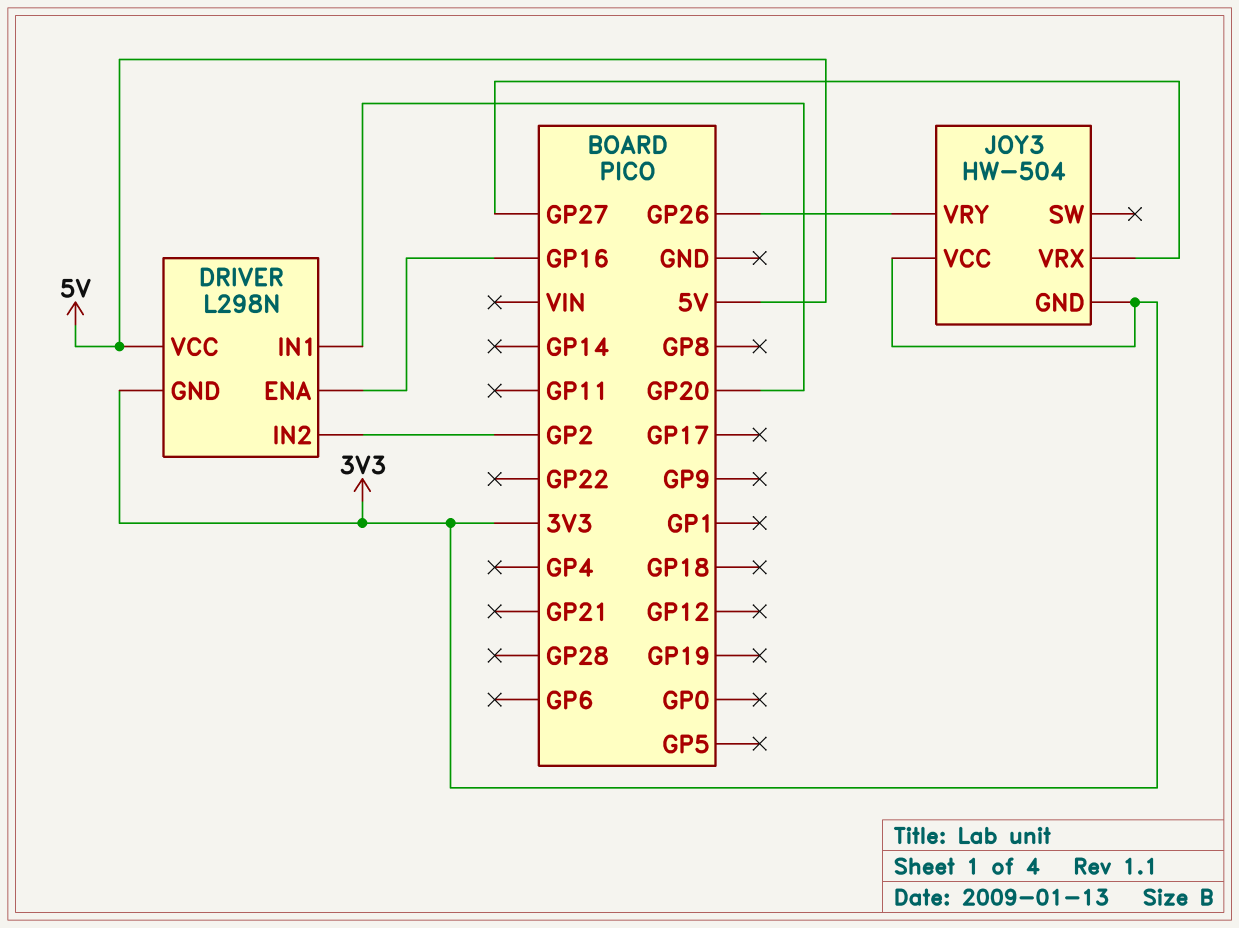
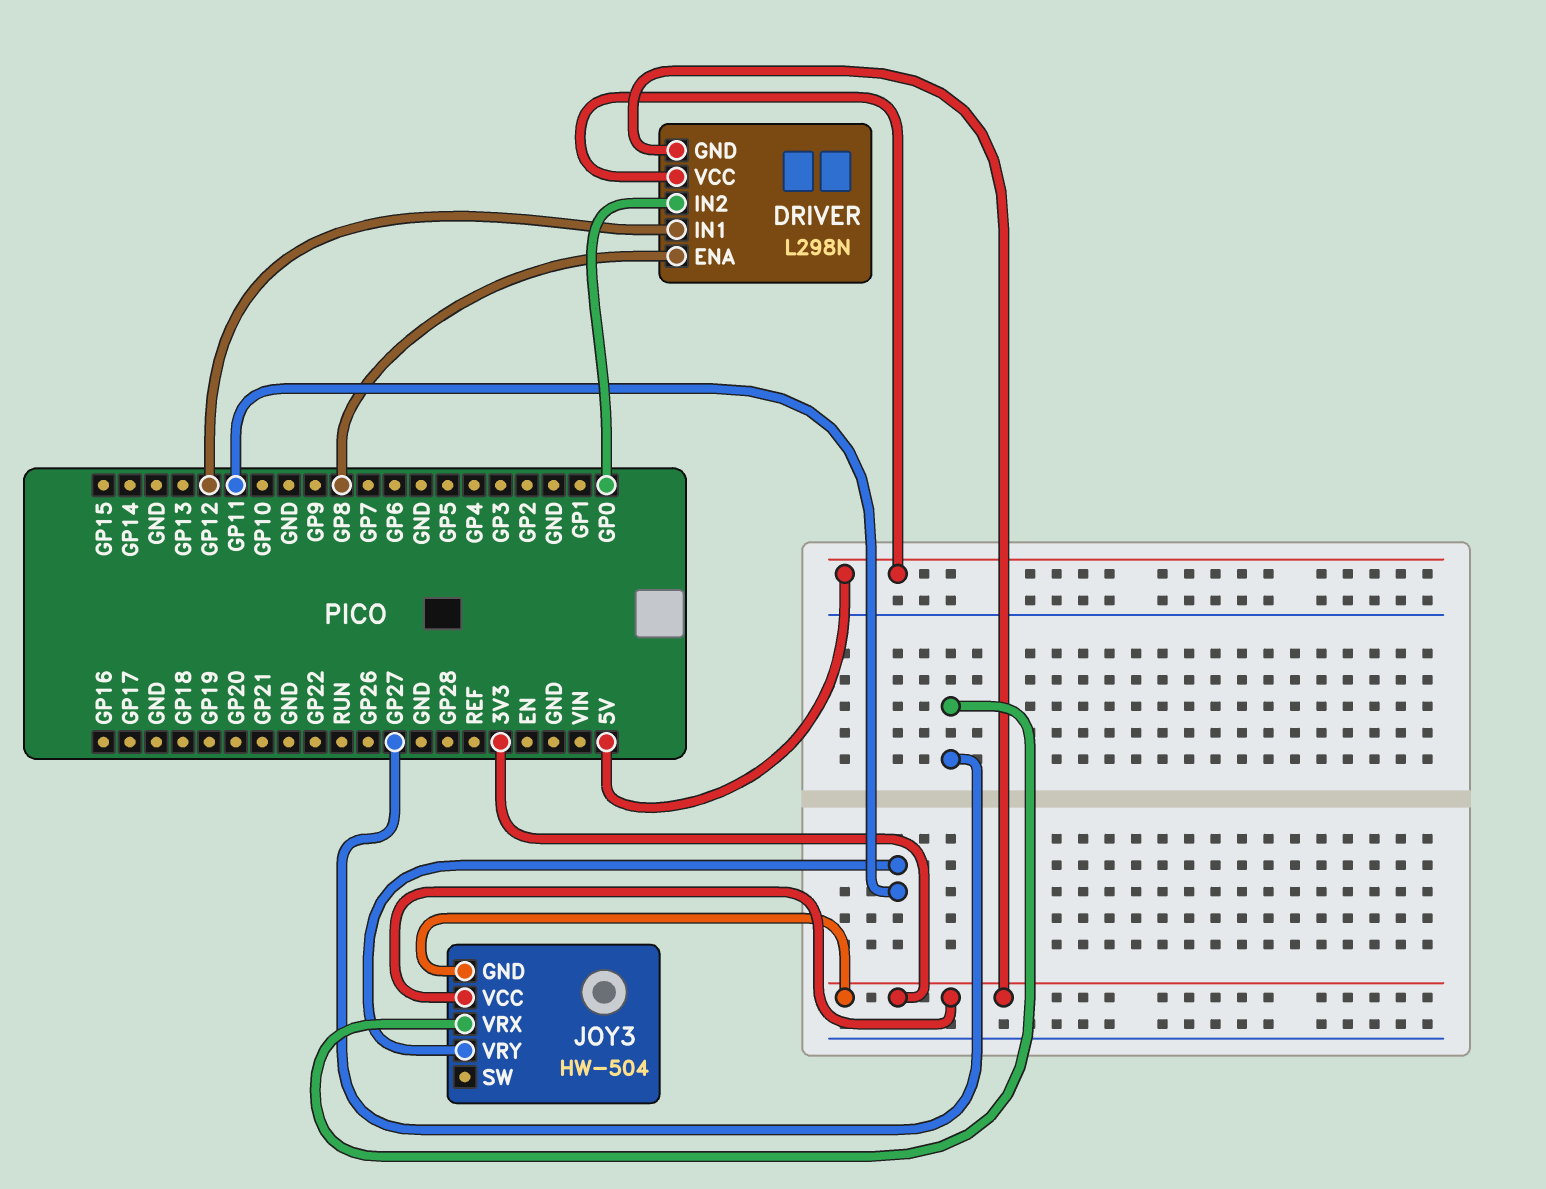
DRIVER pin ENA: GP16 -> GP8
DRIVER pin IN1: GP20 -> GP12
DRIVER pin IN2: GP2 -> GP0
JOY3 pin VRY: GP26 -> GP11

